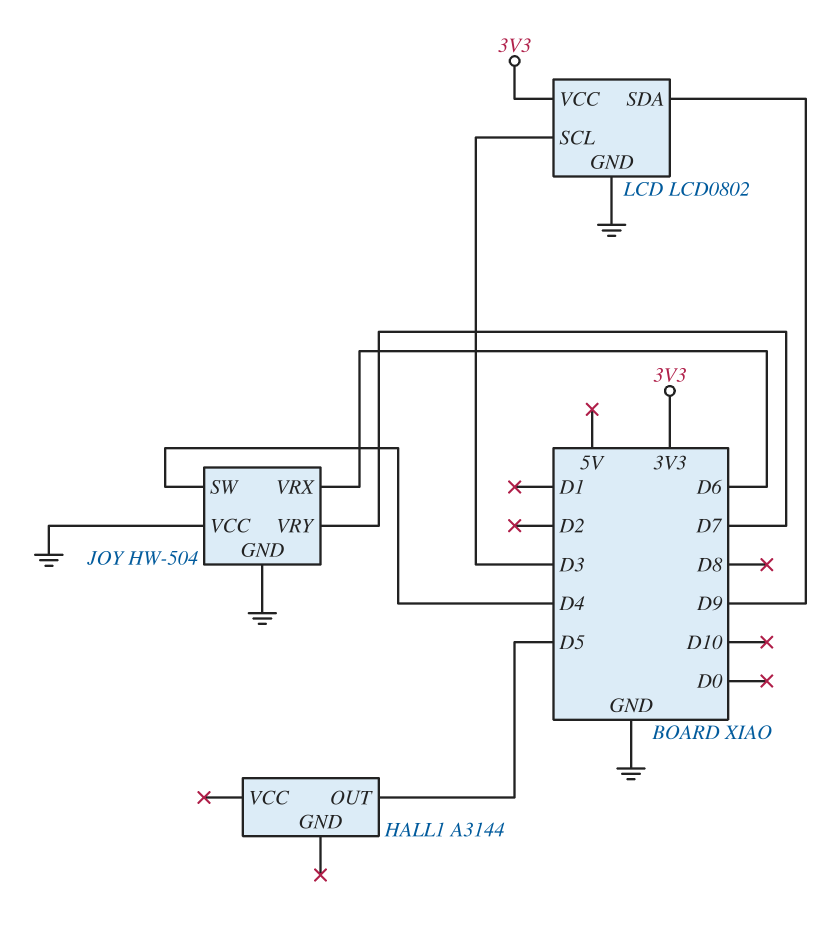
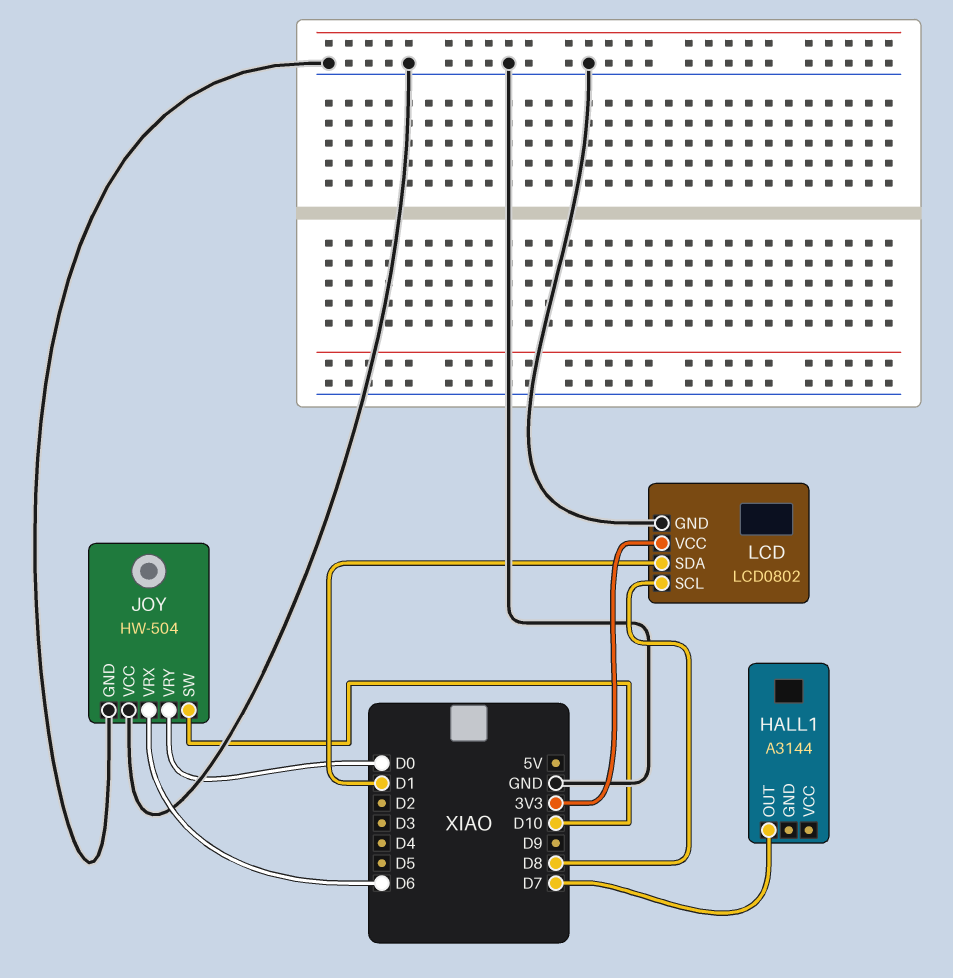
HALL1 pin OUT: D5 -> D7
JOY pin SW: D4 -> D10
JOY pin VRY: D7 -> D0
LCD pin SCL: D3 -> D8
LCD pin SDA: D9 -> D1

